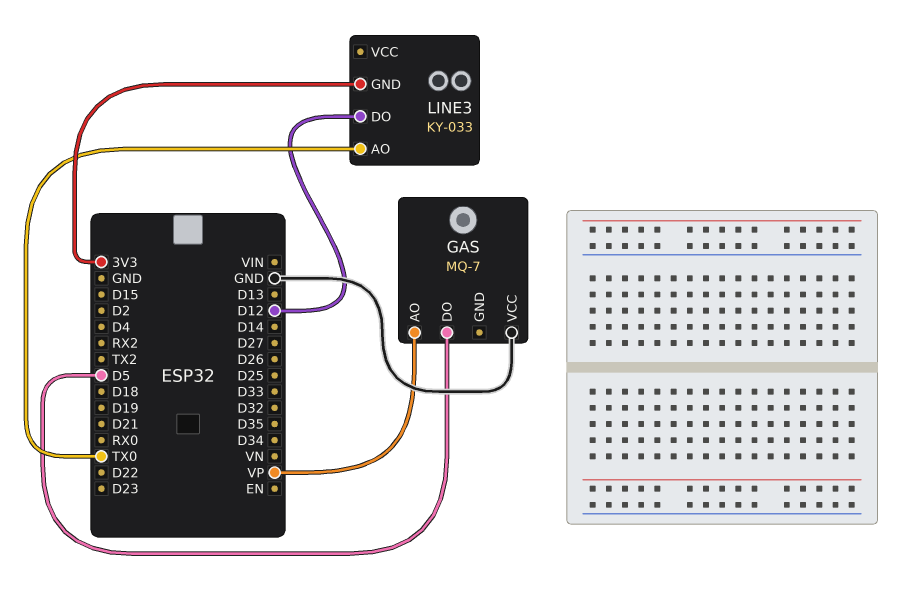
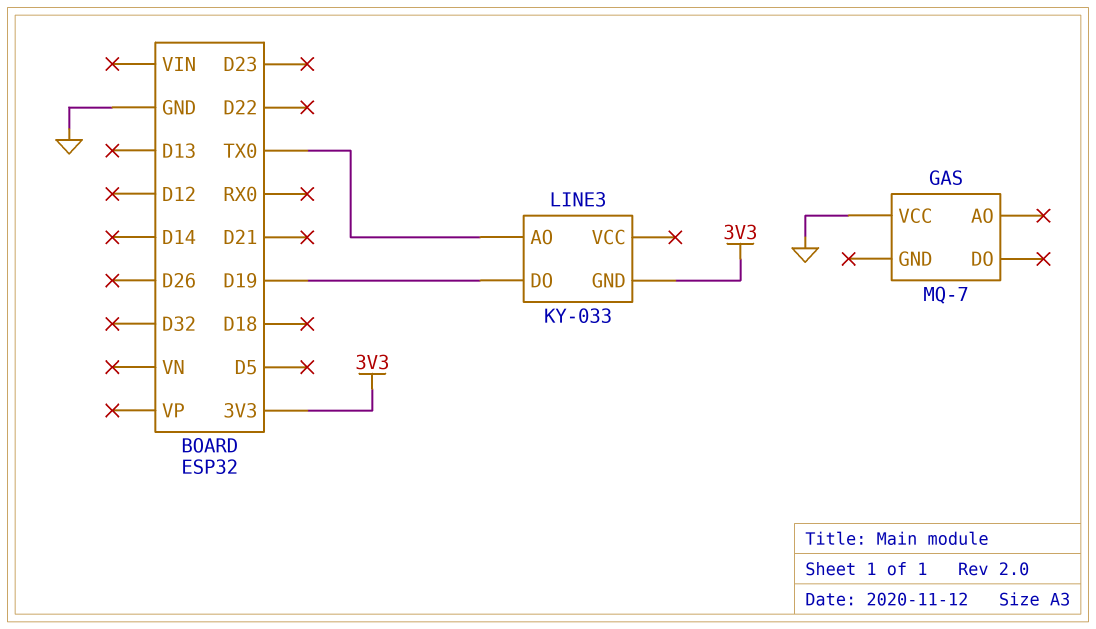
GAS pin AO: VP -> none
GAS pin DO: D5 -> none
LINE3 pin DO: D12 -> D19

